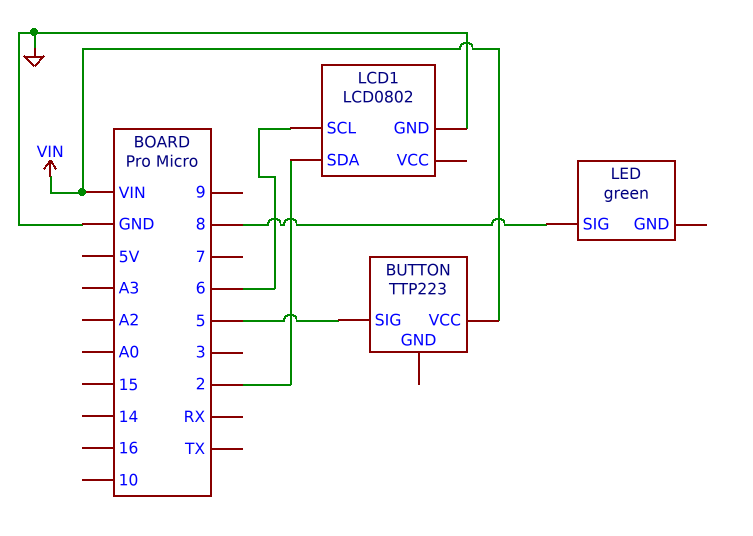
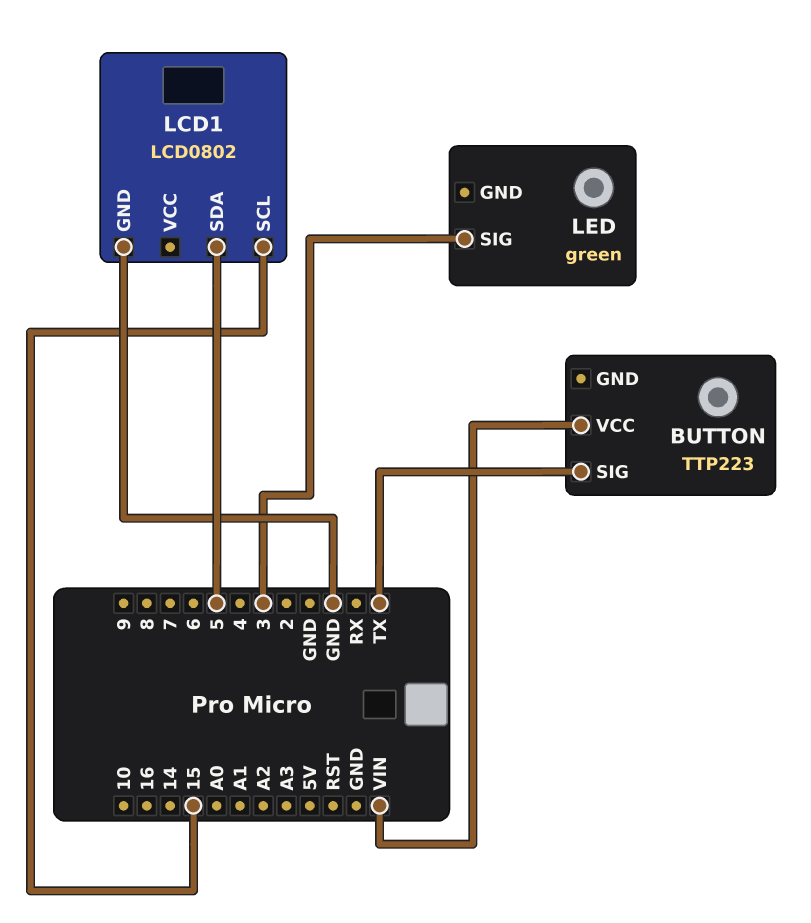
BUTTON pin SIG: 5 -> TX
LCD1 pin SCL: 6 -> 15
LCD1 pin SDA: 2 -> 5
LED pin SIG: 8 -> 3

